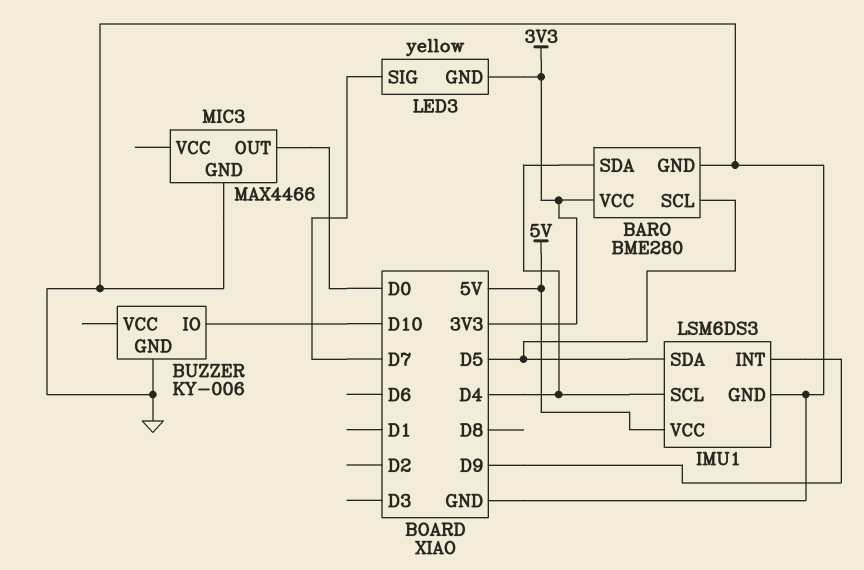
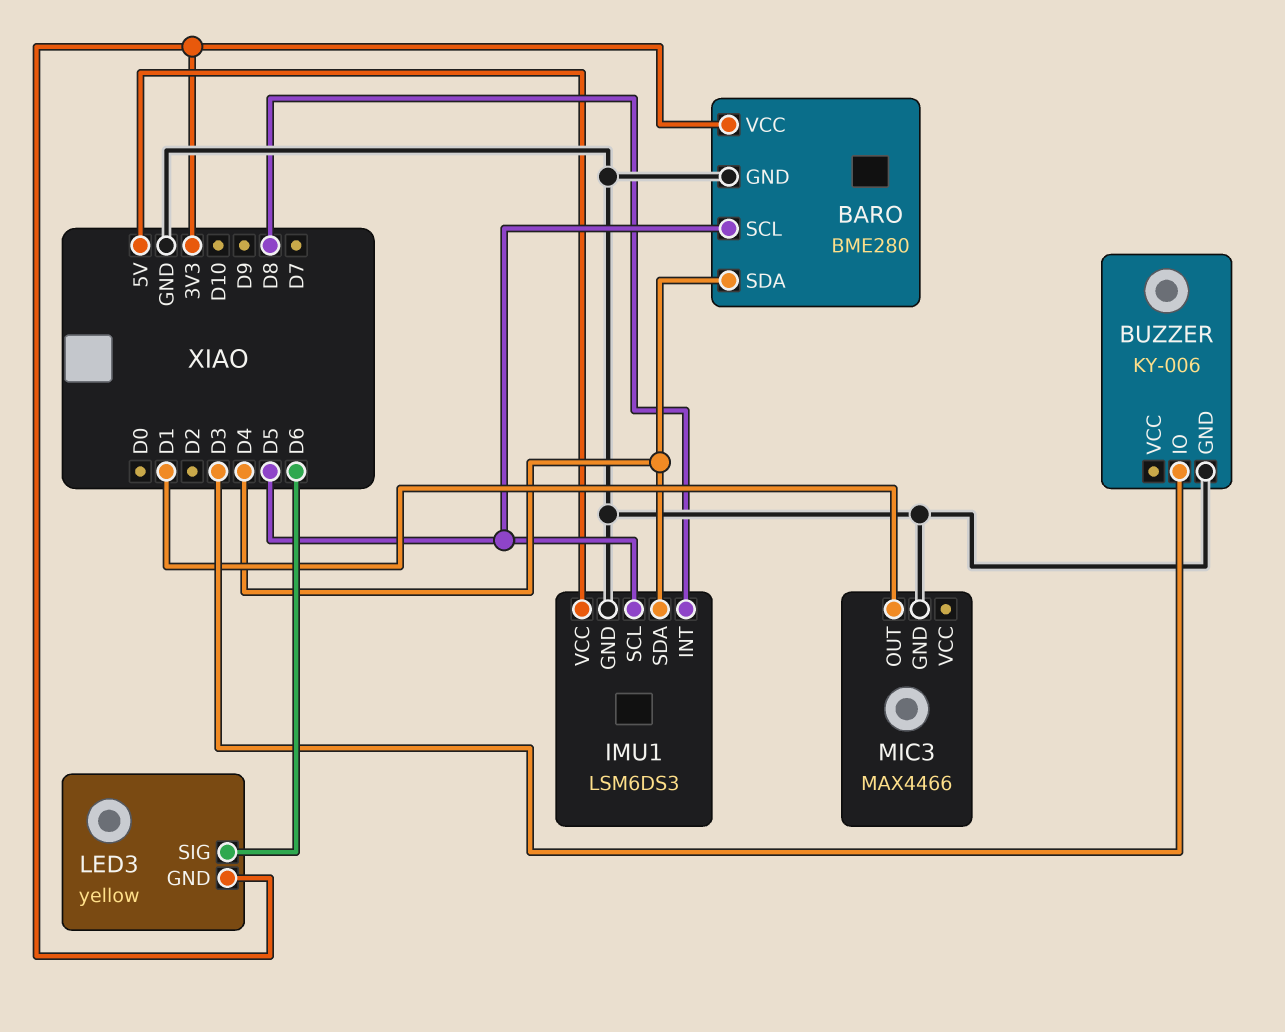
BUZZER pin IO: D10 -> D3
IMU1 pin INT: D9 -> D8
IMU1 pin SCL: D4 -> D5
IMU1 pin SDA: D5 -> D4
LED3 pin SIG: D7 -> D6
MIC3 pin OUT: D0 -> D1

